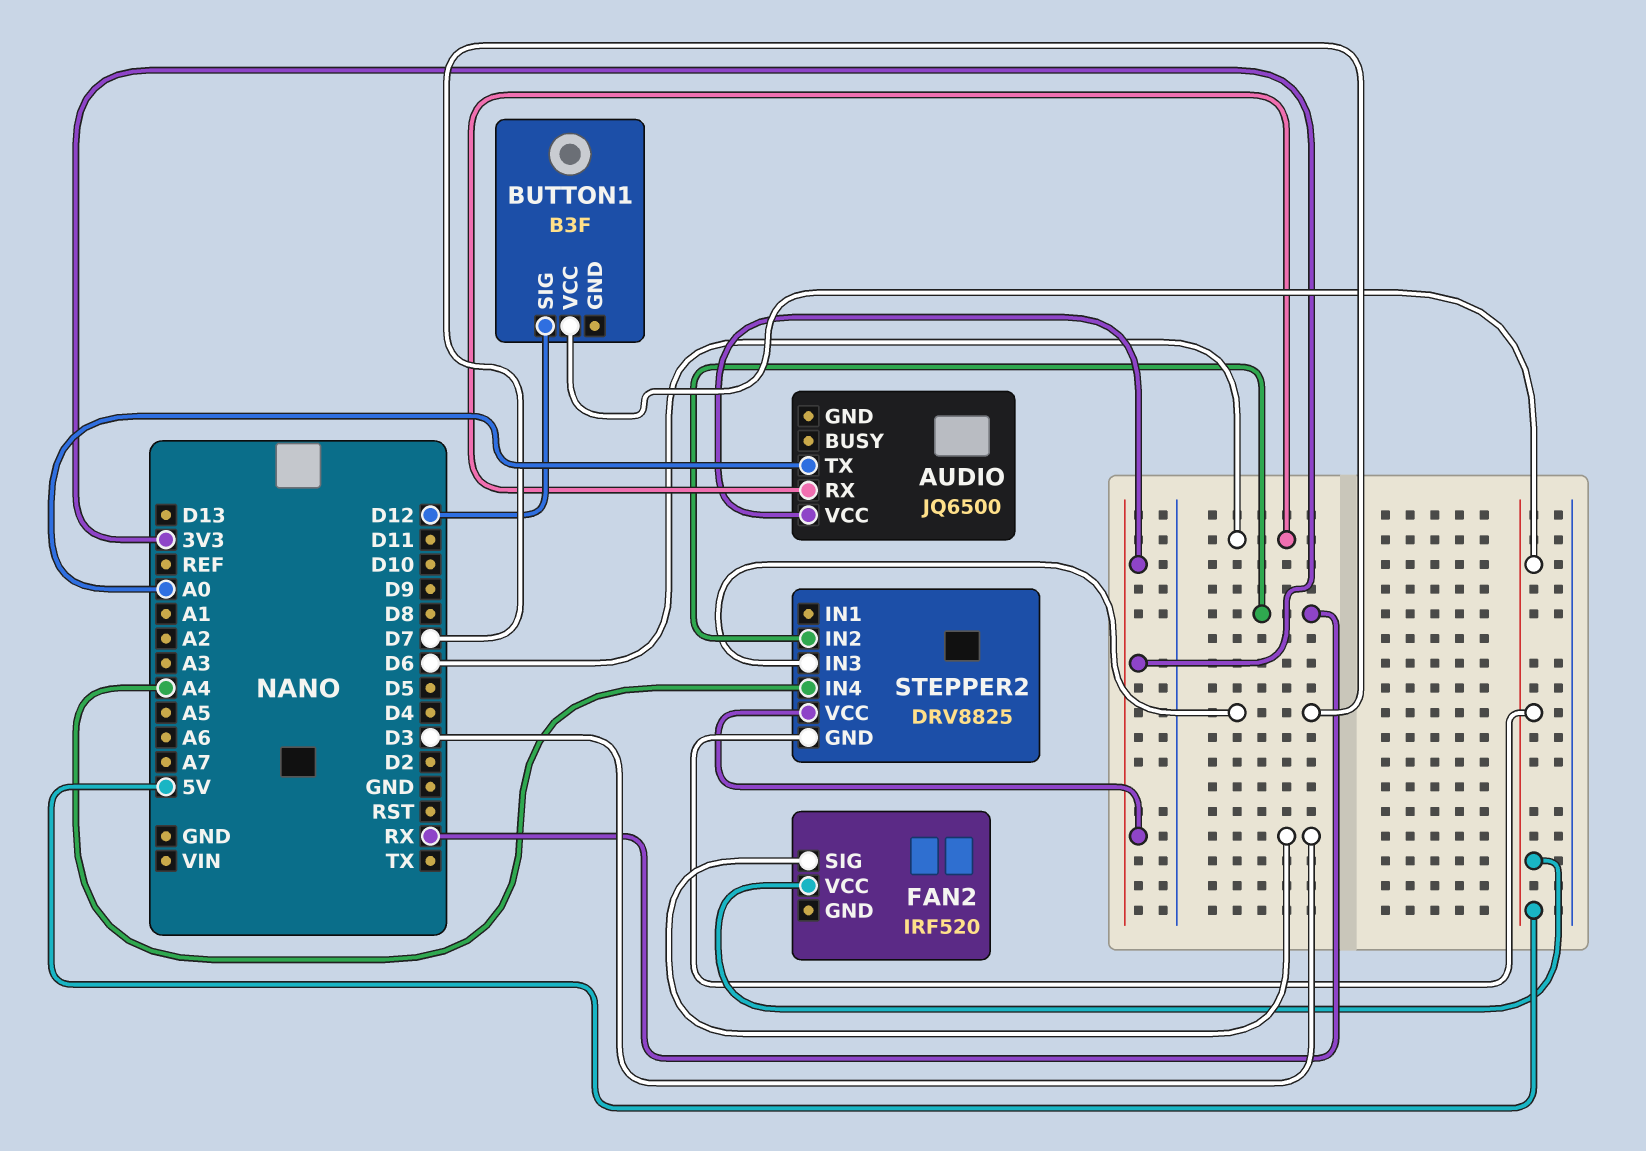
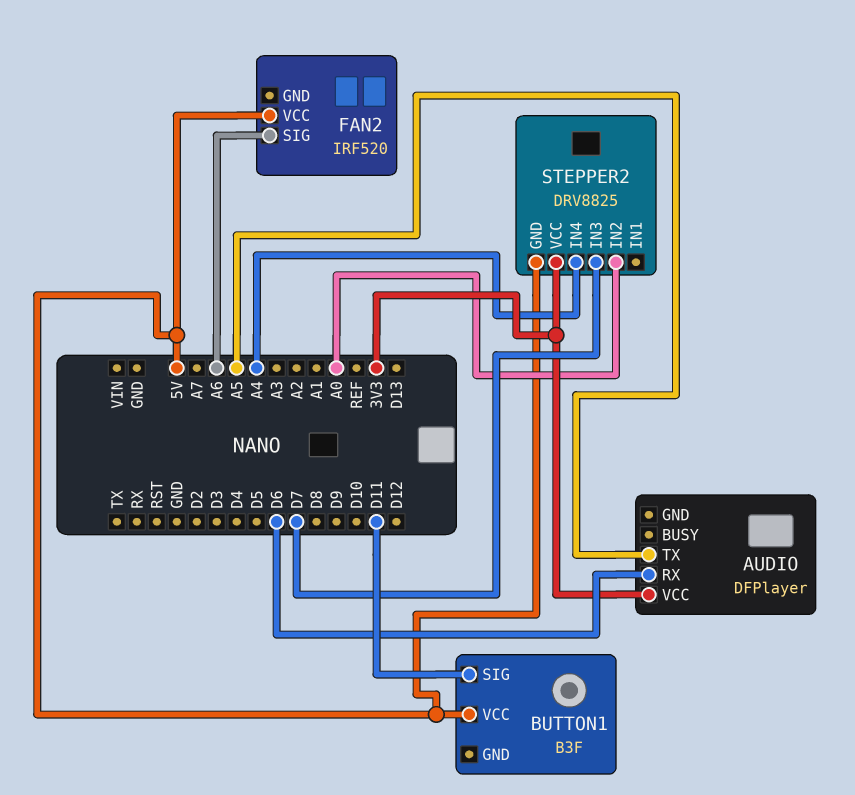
AUDIO: JQ6500 -> DFPlayer
AUDIO pin TX: A0 -> A5
BUTTON1 pin SIG: D12 -> D11
FAN2 pin SIG: D3 -> A6
STEPPER2 pin IN2: RX -> A0

